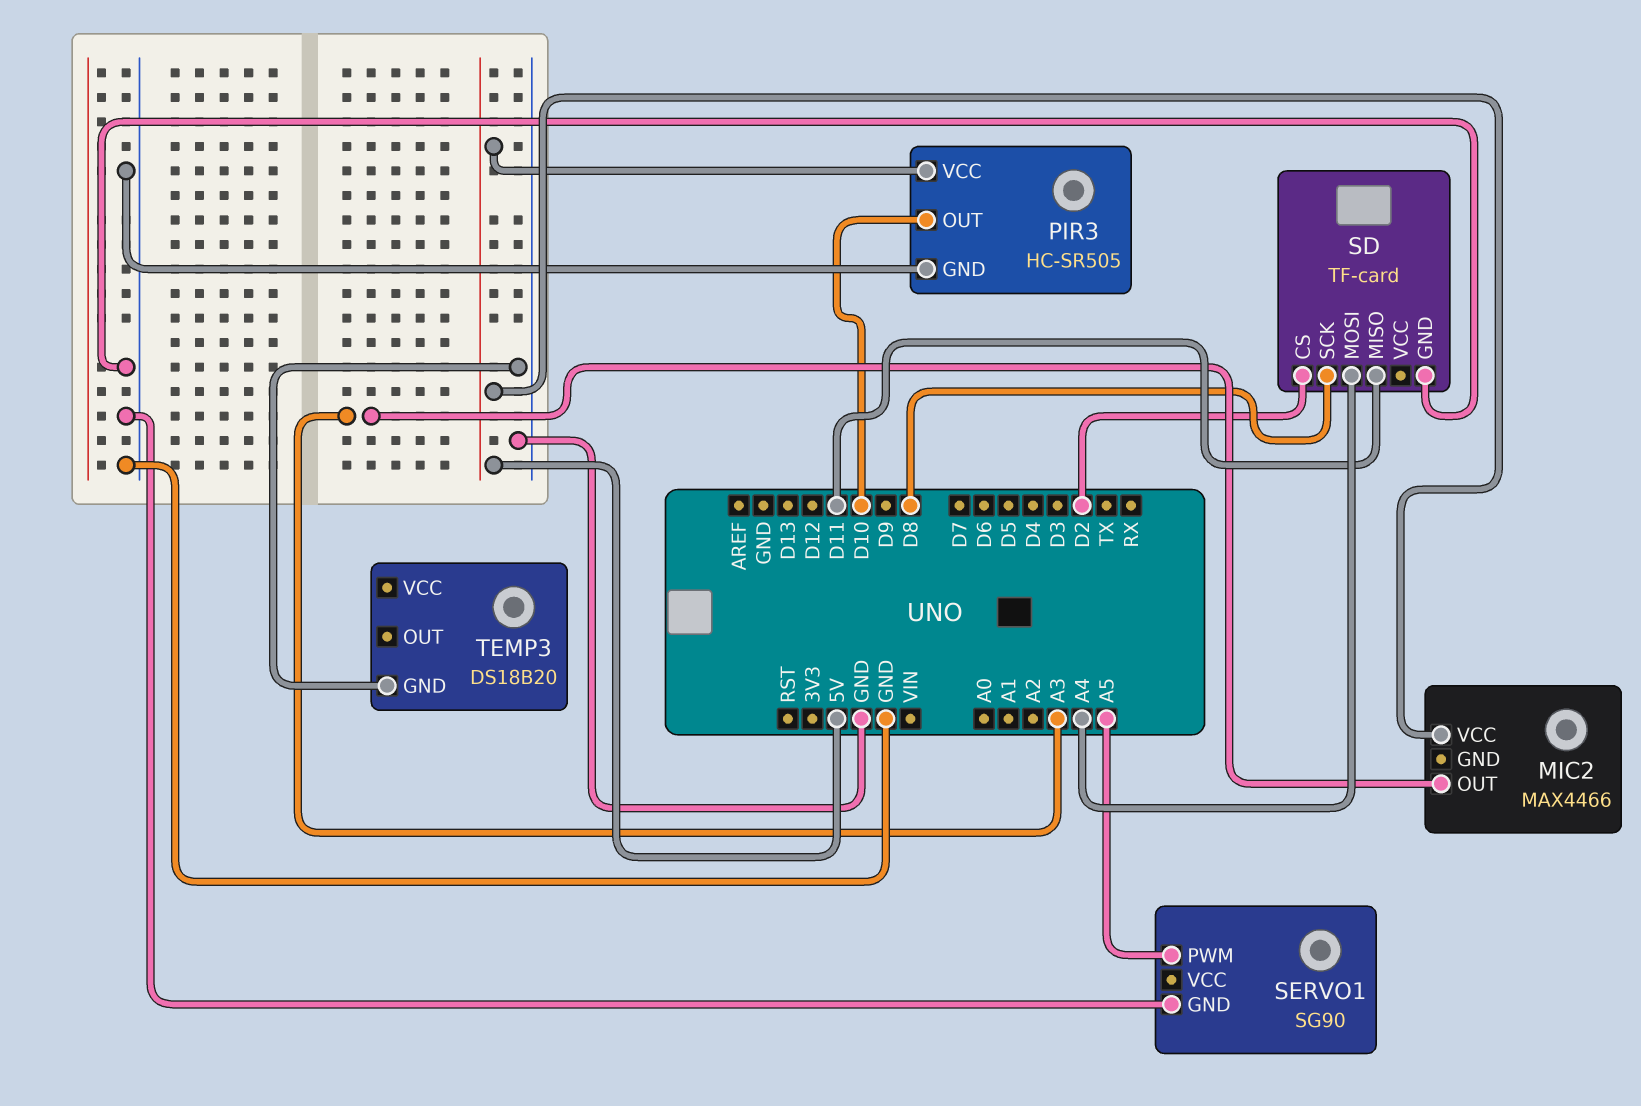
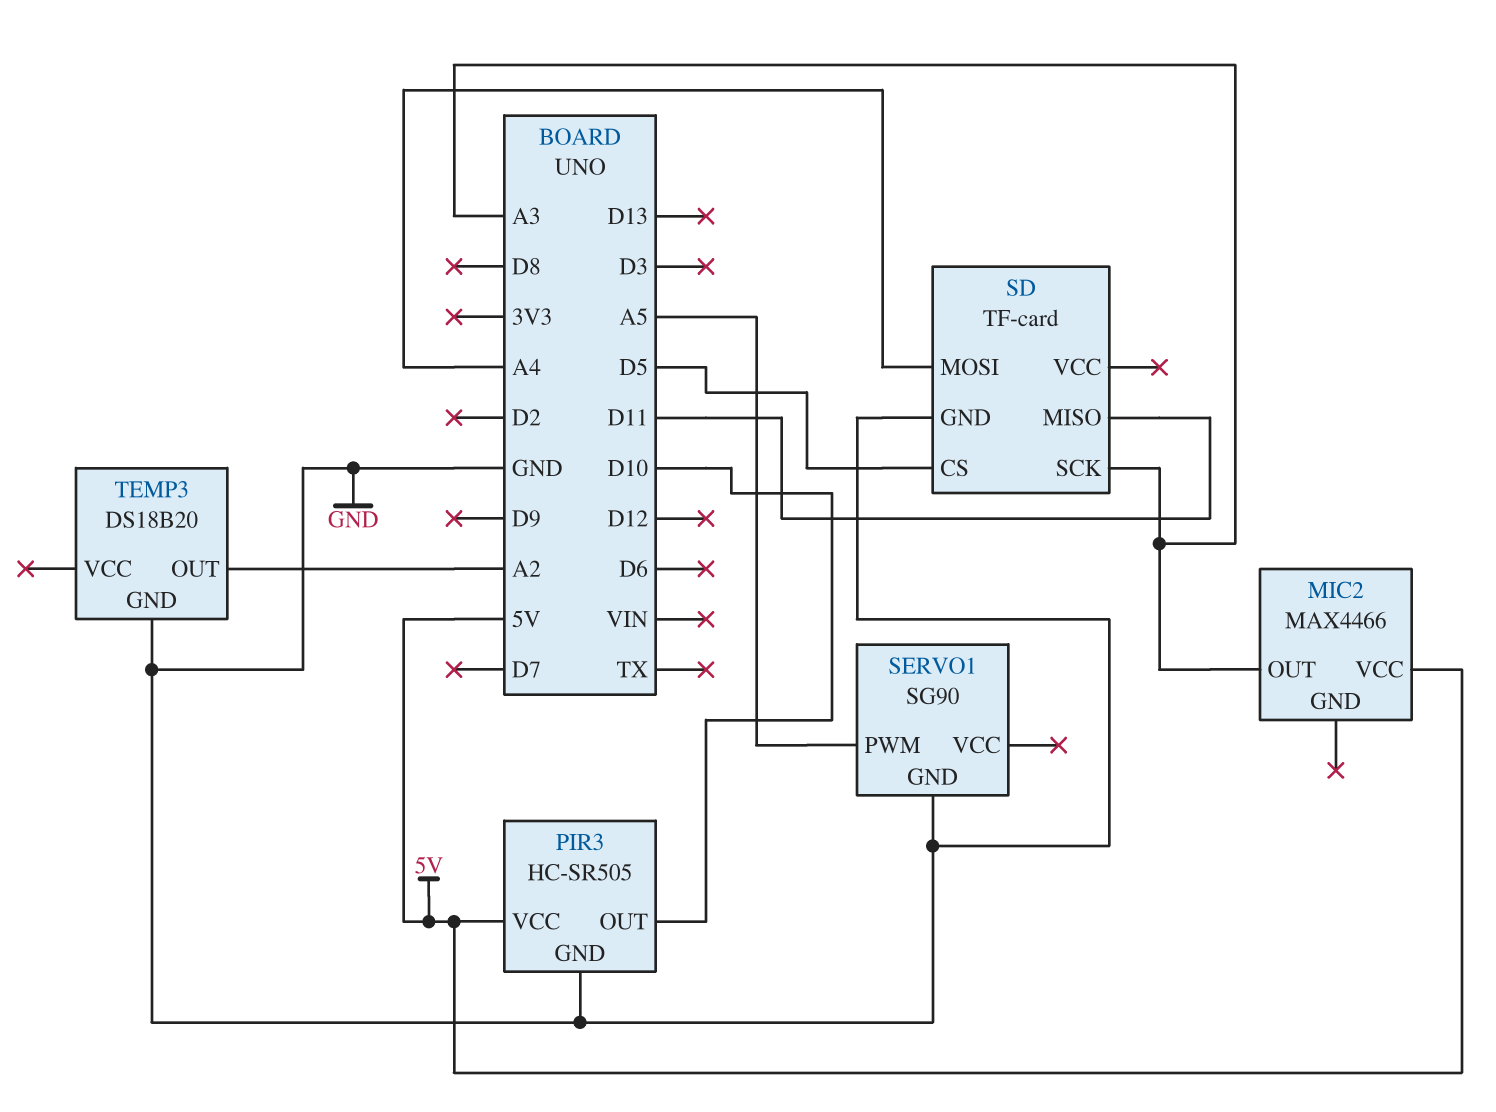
SD pin CS: D2 -> D5
SD pin SCK: D8 -> A3
TEMP3 pin OUT: none -> A2

